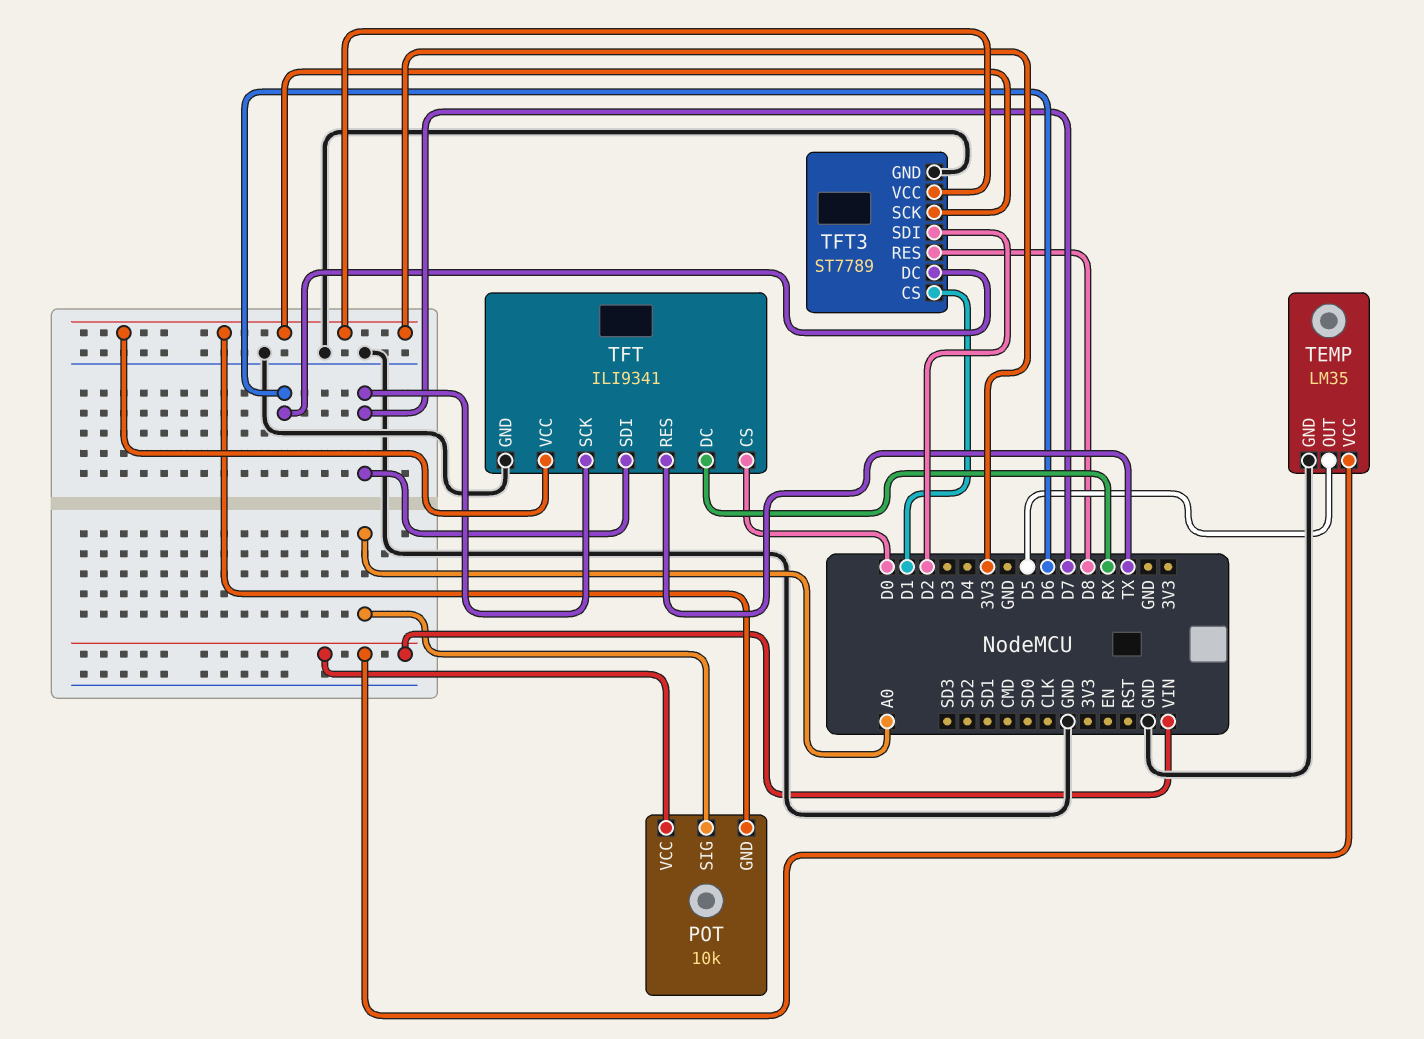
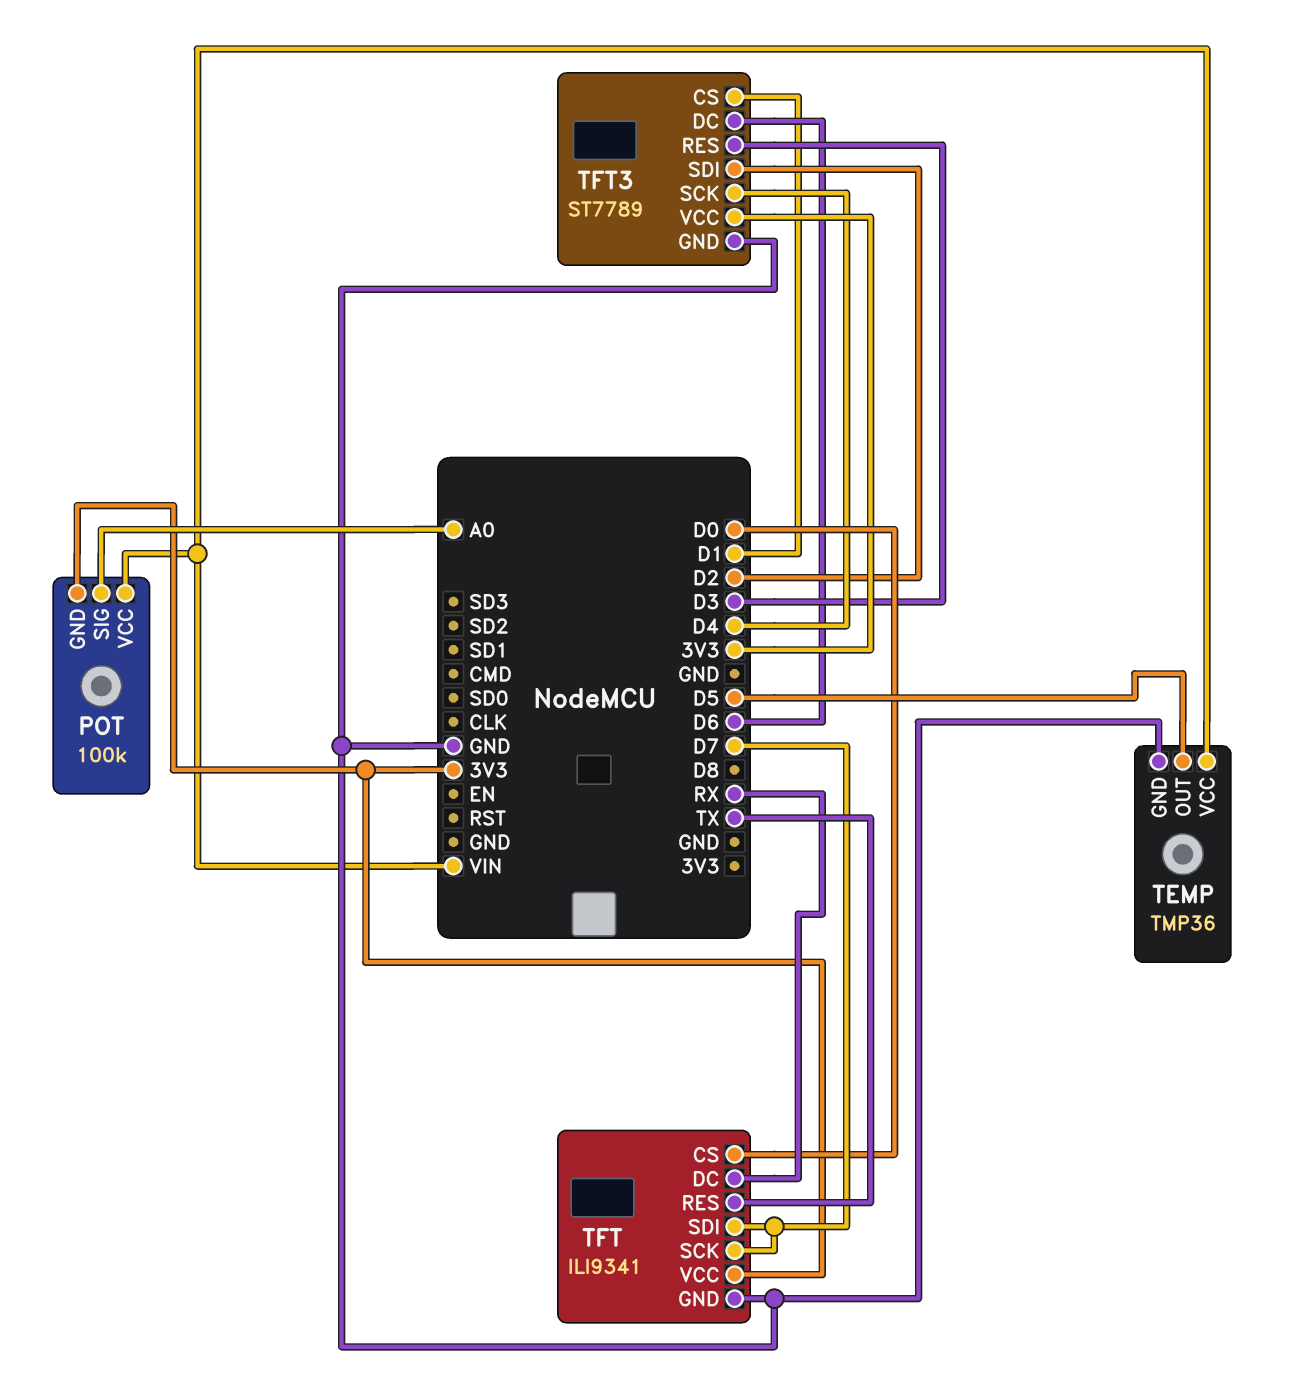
POT: 10k -> 100k
TEMP: LM35 -> TMP36
TFT3 pin RES: D8 -> D3
TFT3 pin SCK: 3V3 -> D4

